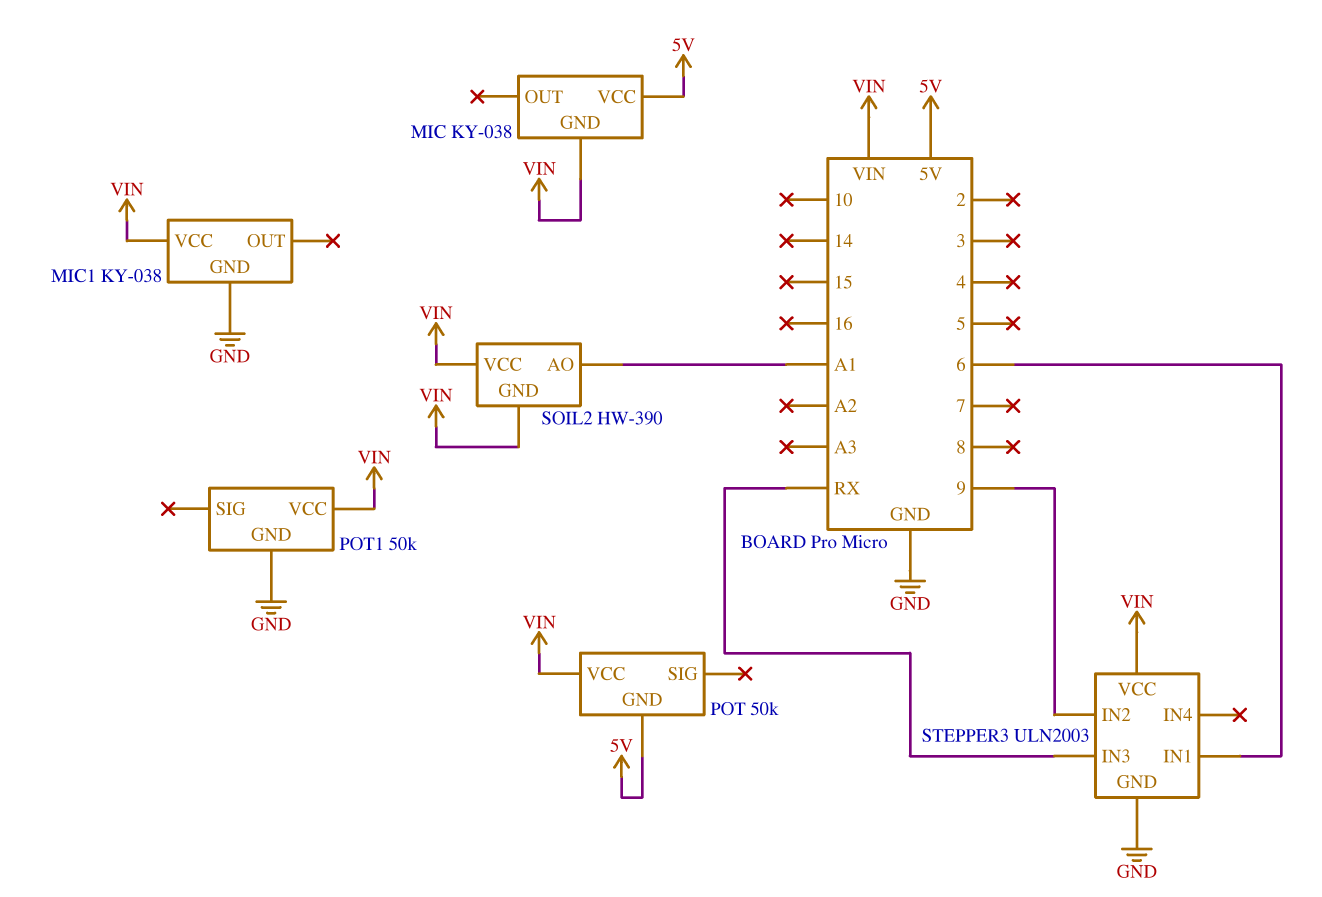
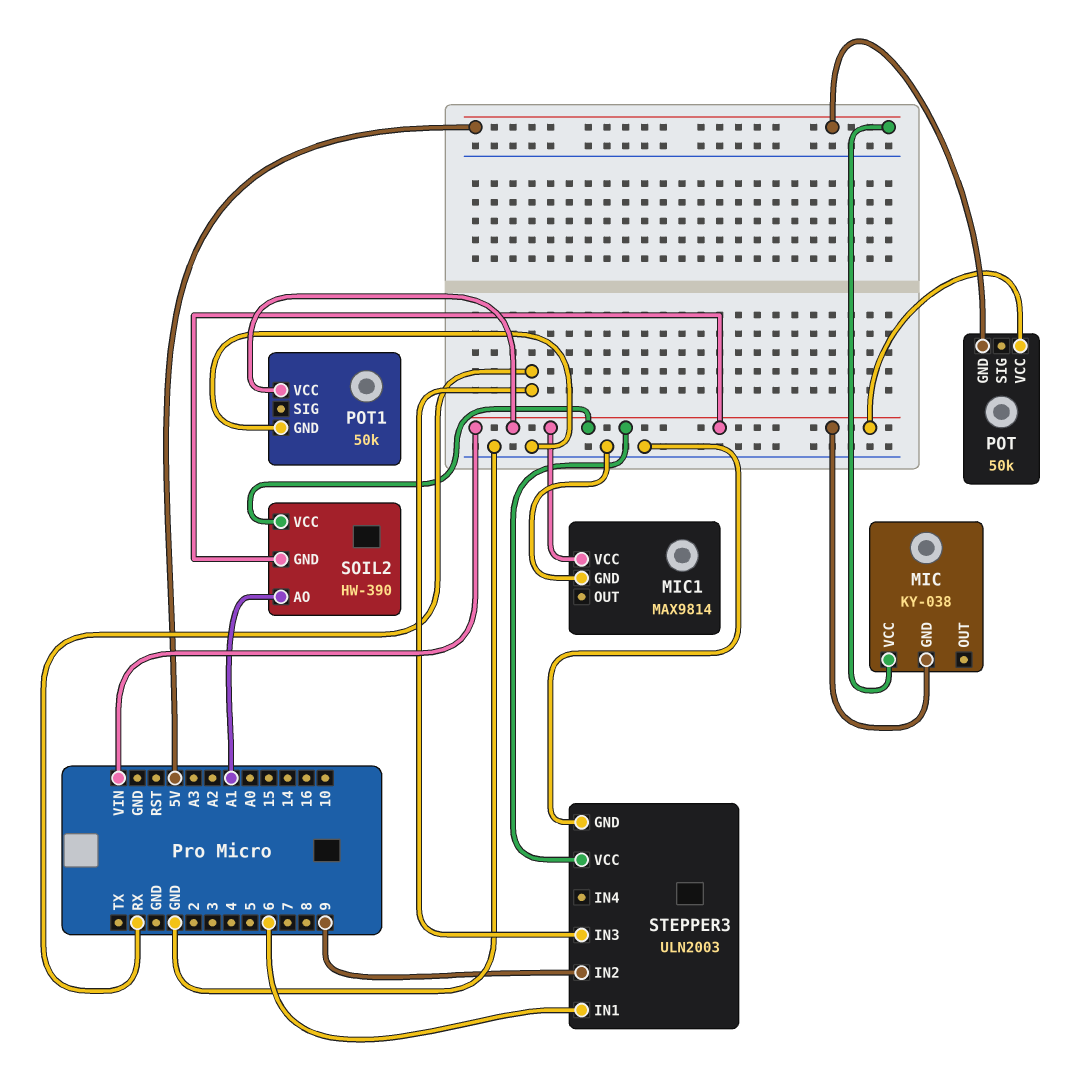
MIC1: KY-038 -> MAX9814

